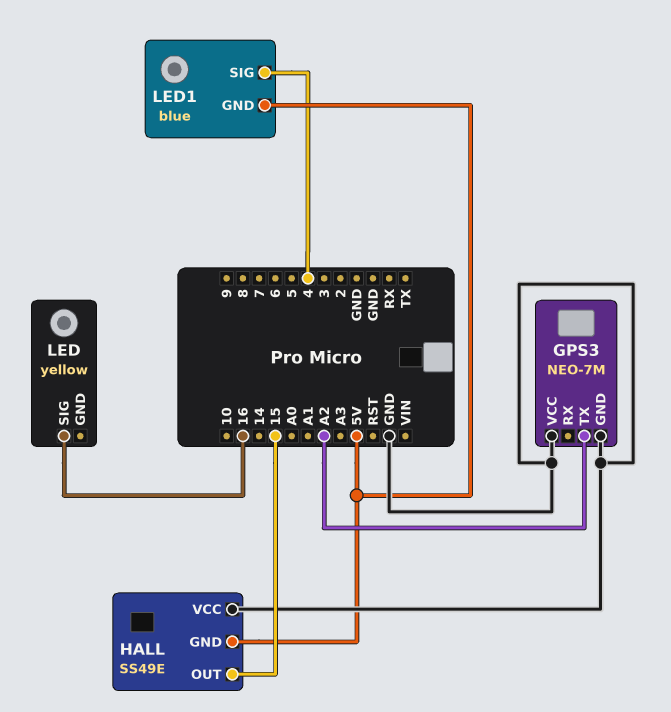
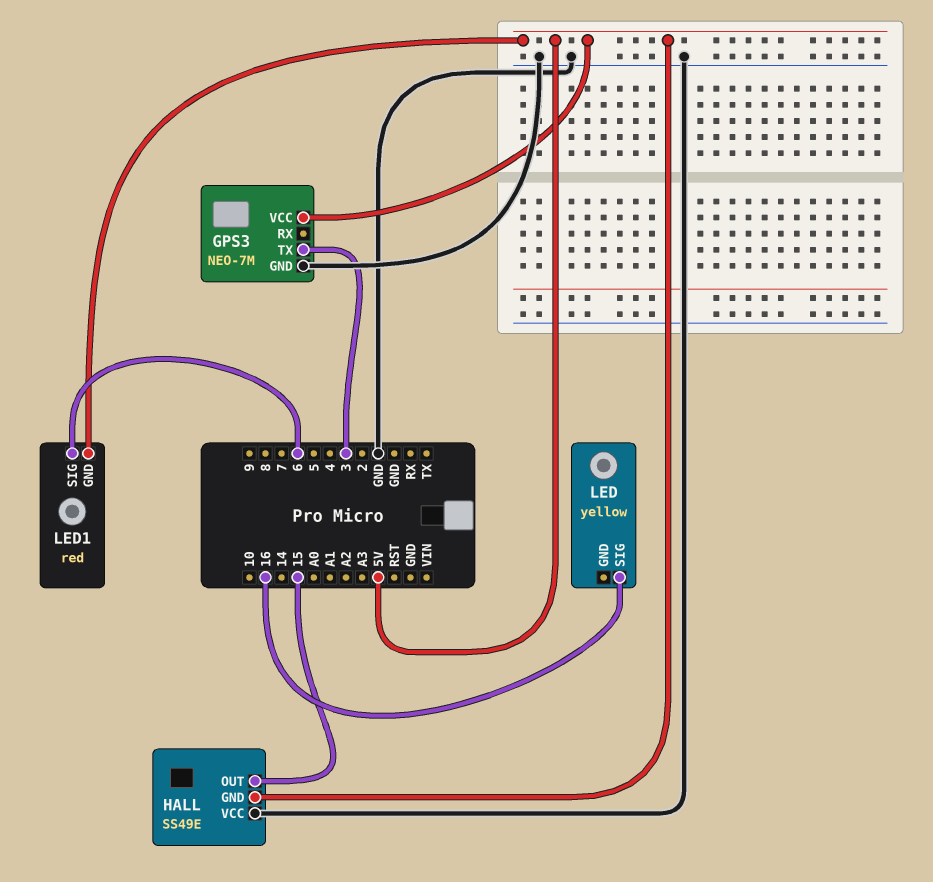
GPS3 pin TX: A2 -> 3
GPS3 pin VCC: GND -> 5V
LED1: blue -> red
LED1 pin SIG: 4 -> 6

